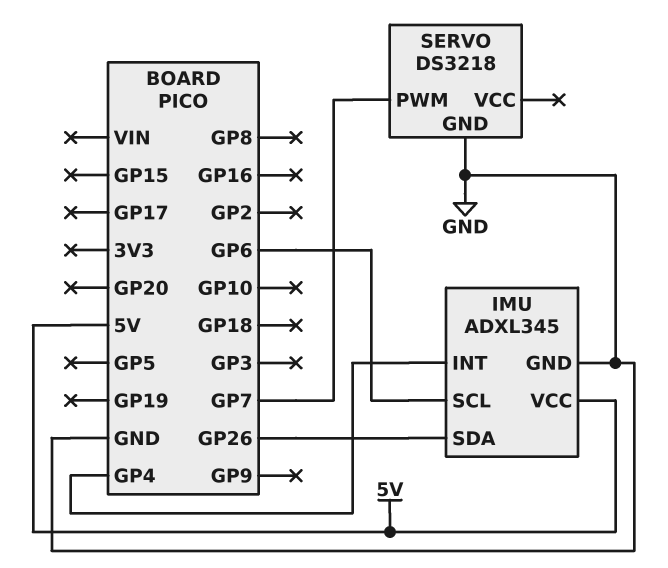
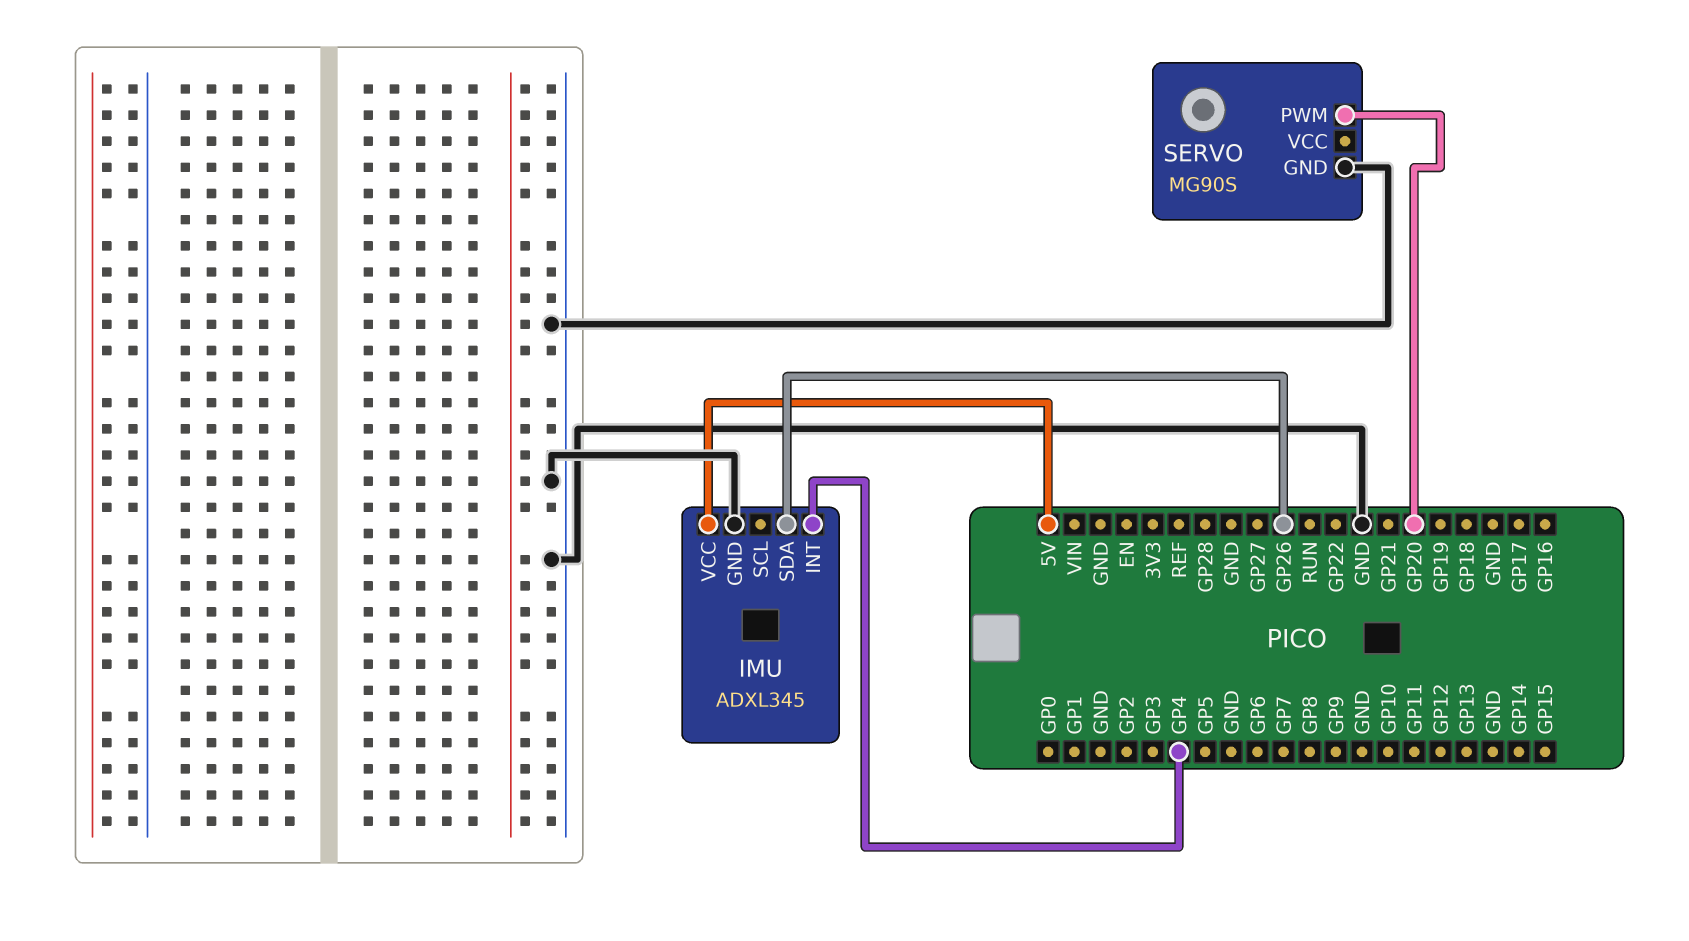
IMU pin SCL: GP6 -> none
SERVO: DS3218 -> MG90S
SERVO pin PWM: GP7 -> GP20

